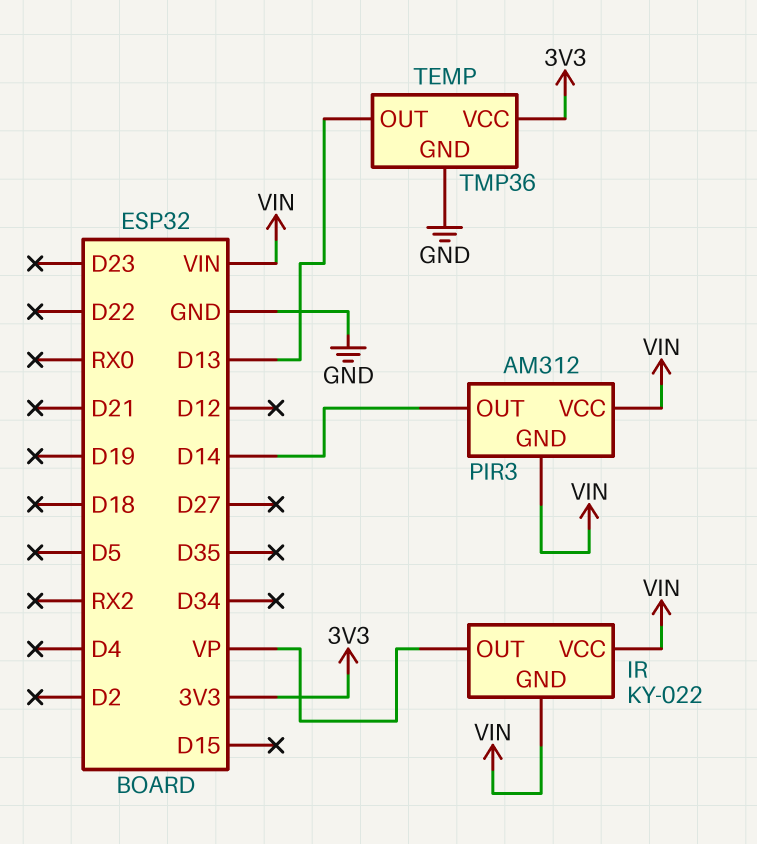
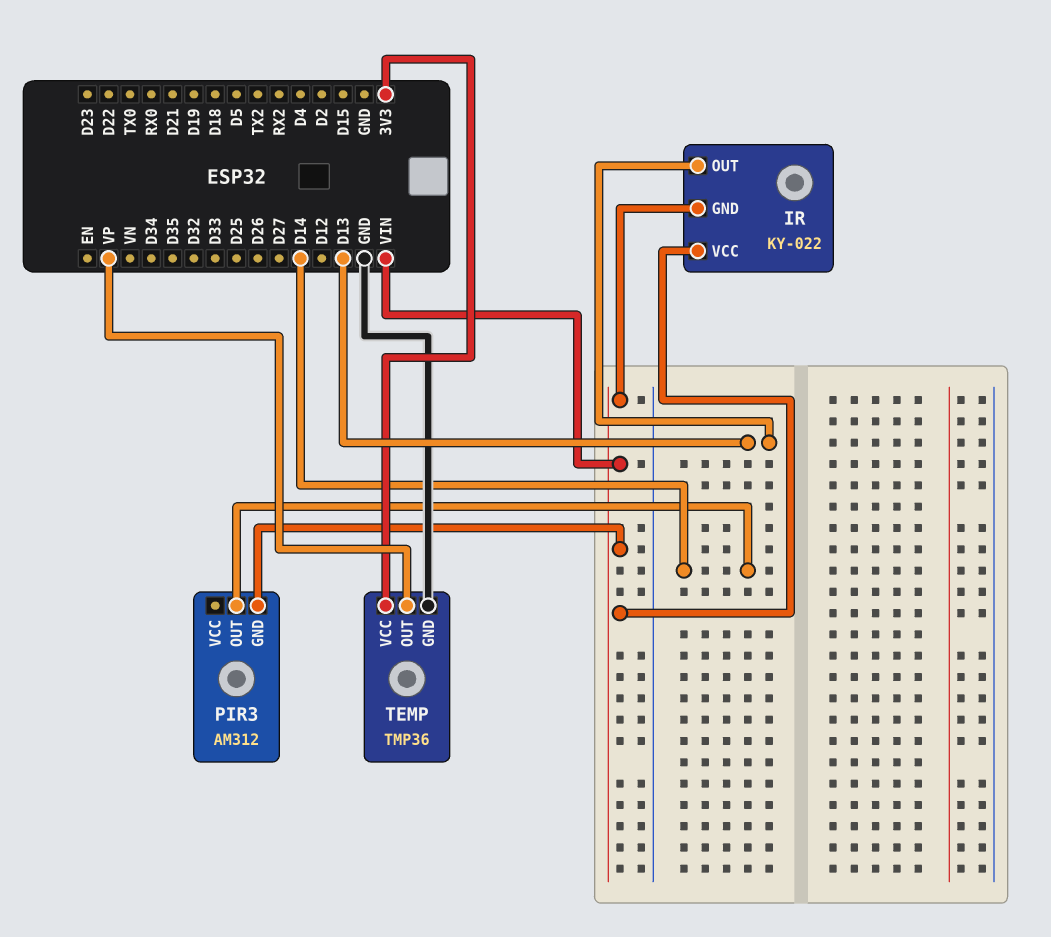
IR pin OUT: VP -> D13
PIR3 pin VCC: VIN -> none
TEMP pin OUT: D13 -> VP

